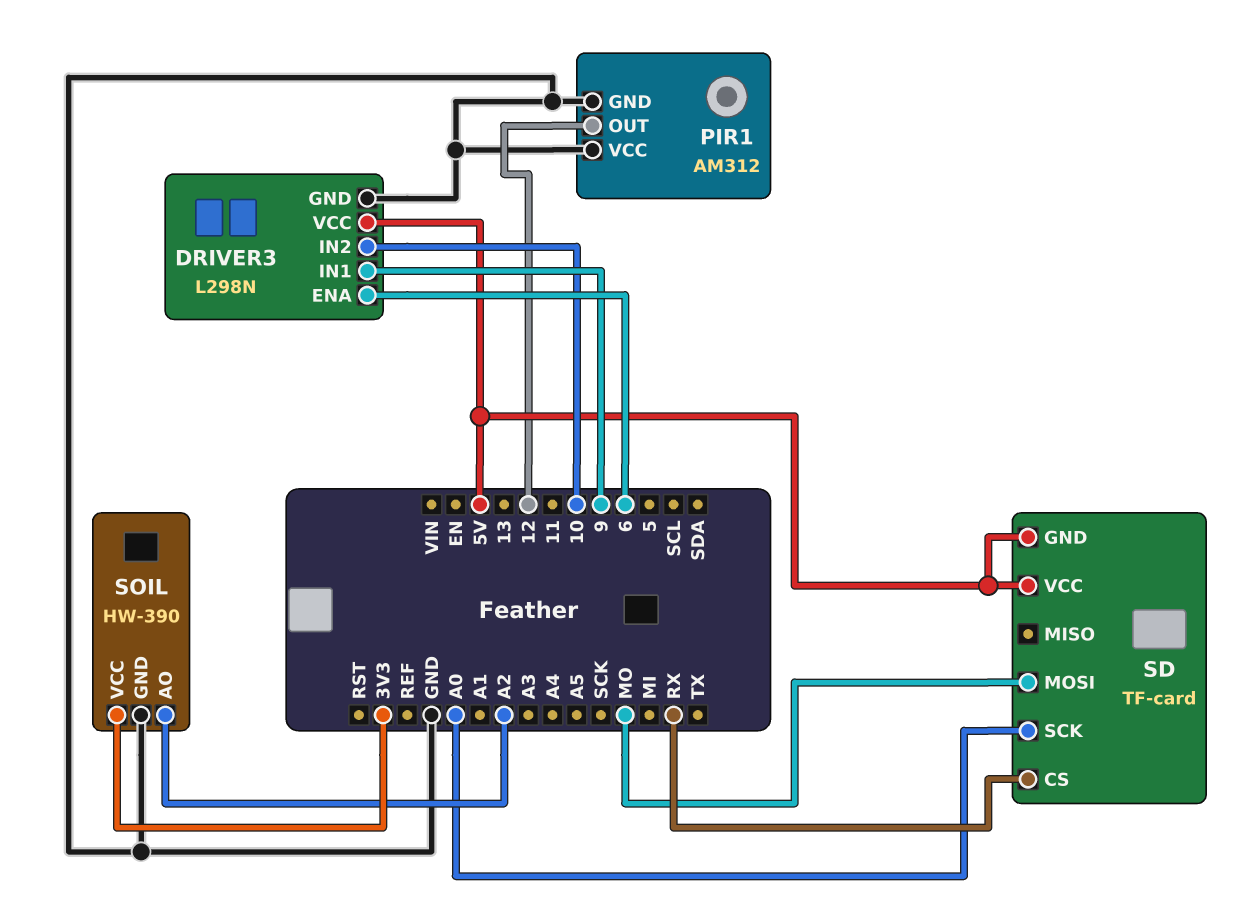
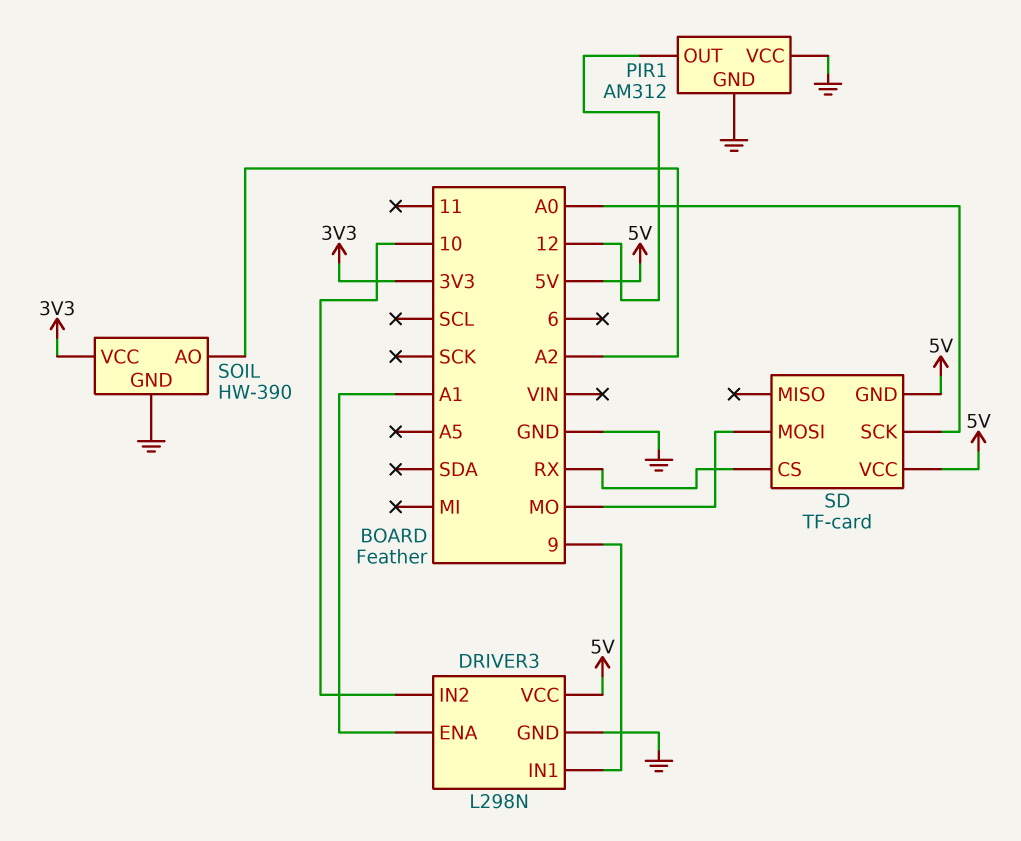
DRIVER3 pin ENA: 6 -> A1

